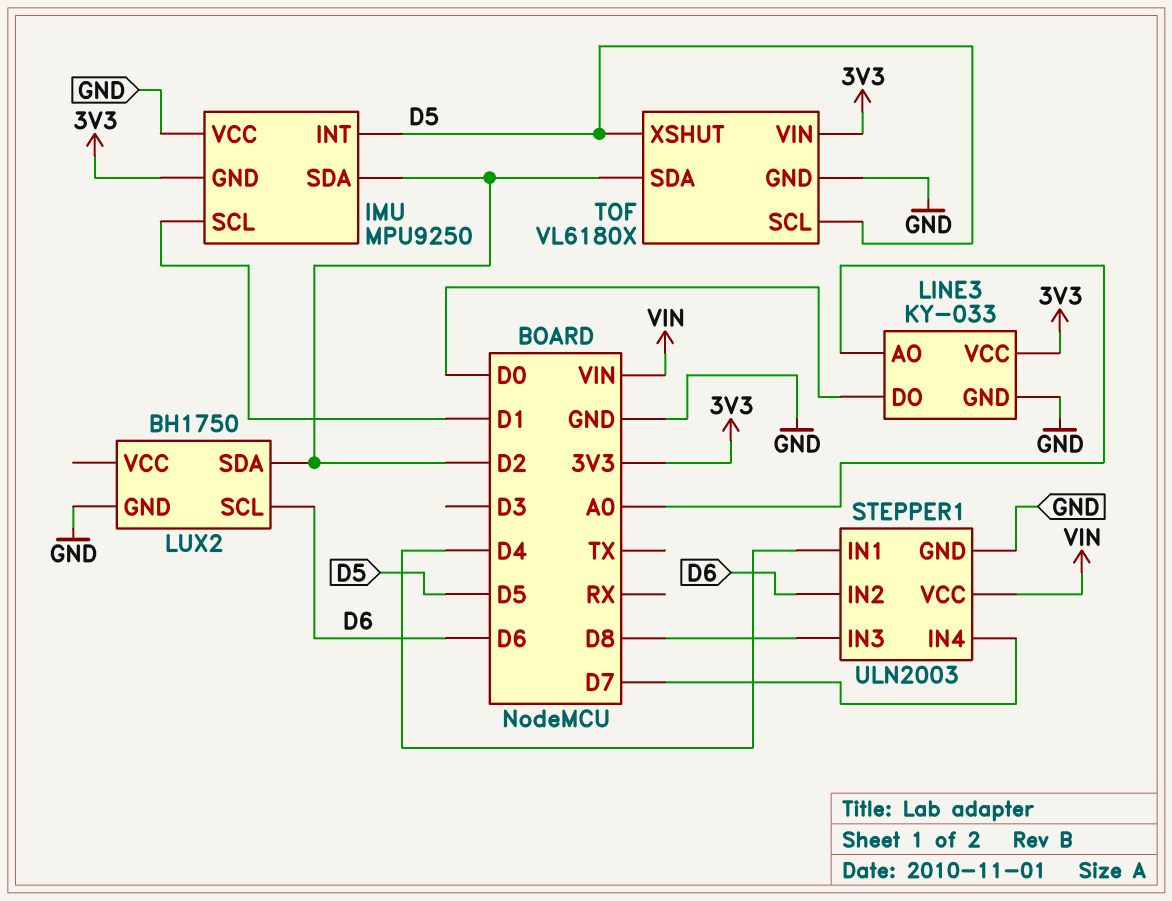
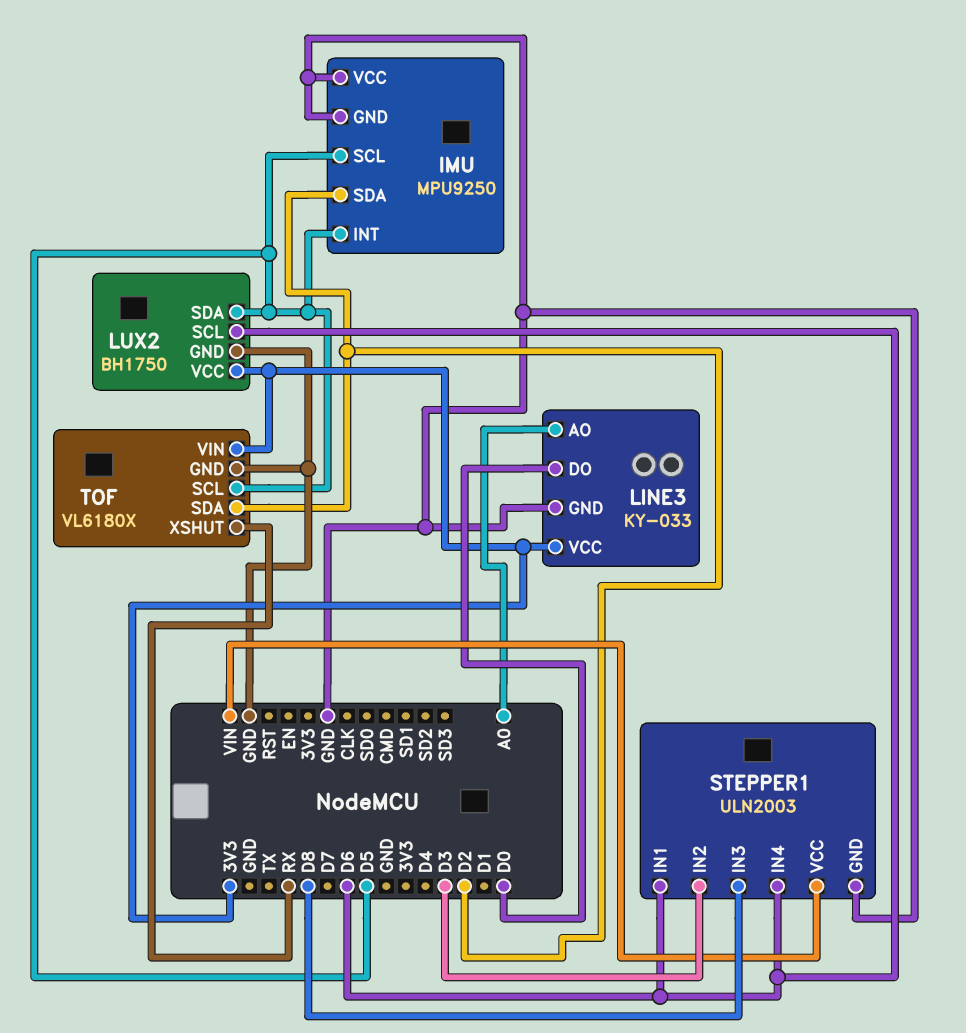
IMU pin GND: 3V3 -> GND
IMU pin SCL: D1 -> D5
LUX2 pin SDA: D2 -> D5
LUX2 pin VCC: none -> 3V3
STEPPER1 pin IN1: D4 -> D6
STEPPER1 pin IN2: D6 -> D3
STEPPER1 pin IN4: D7 -> D6
TOF pin XSHUT: D5 -> RX

